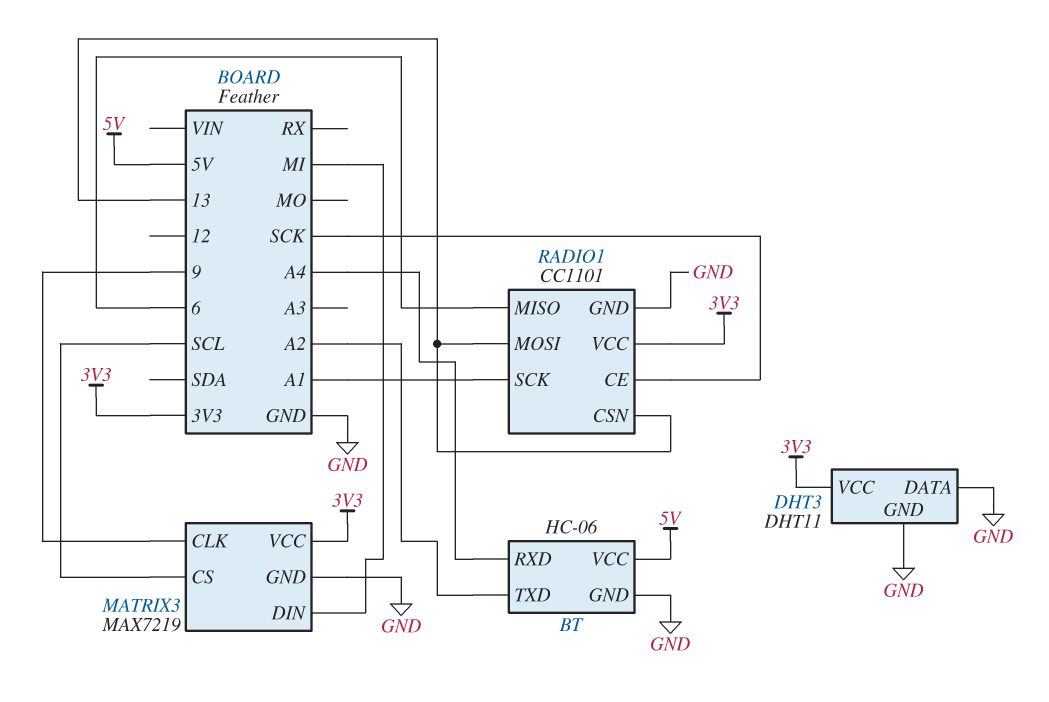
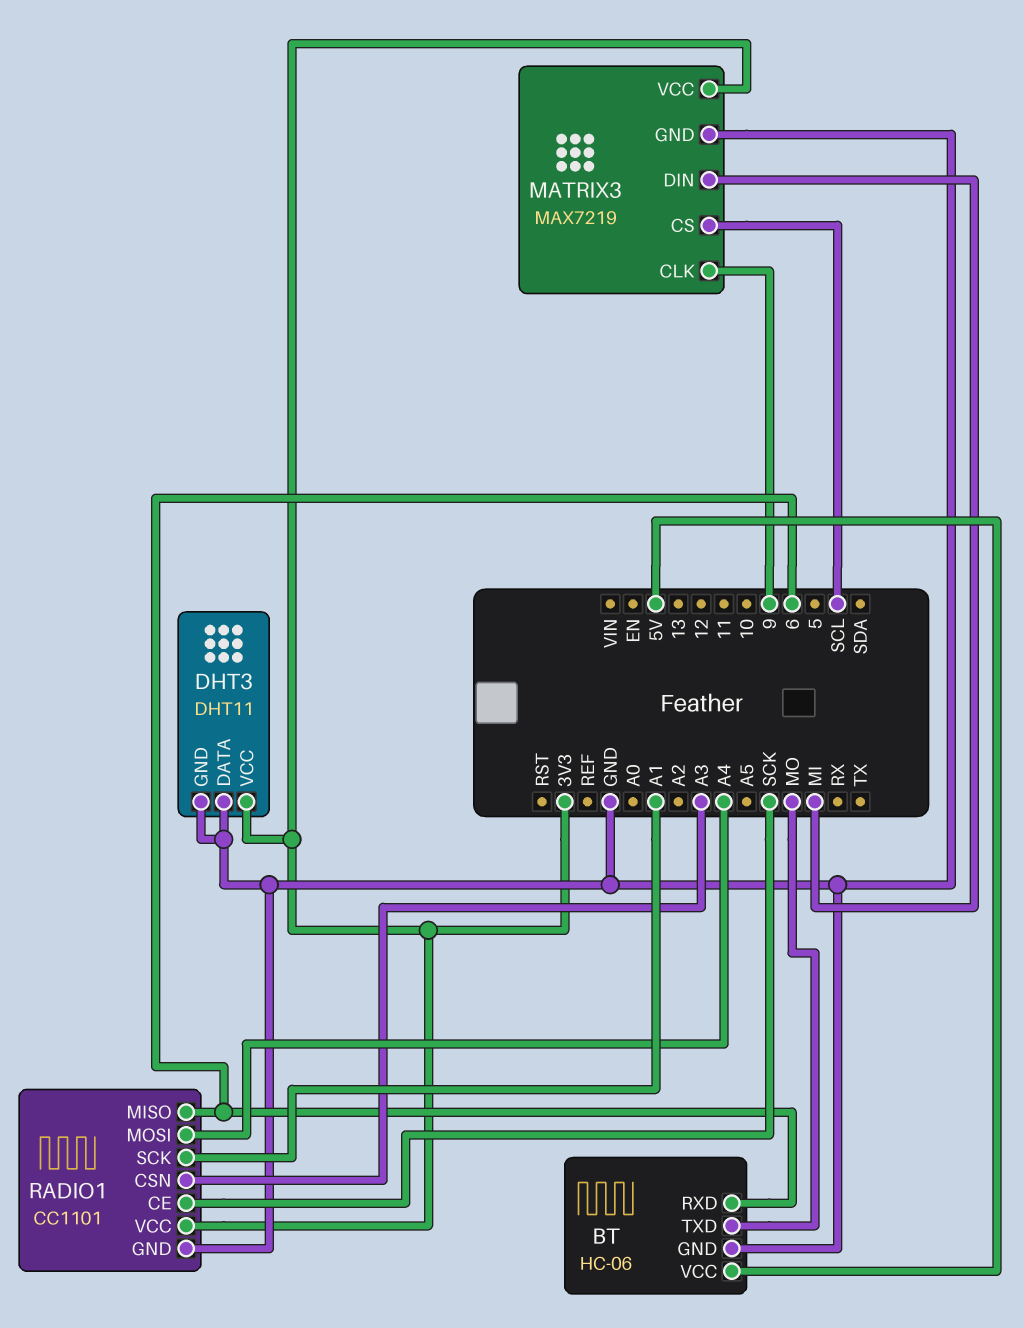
BT pin RXD: A4 -> 6
BT pin TXD: A2 -> MO
RADIO1 pin CSN: 13 -> A3
RADIO1 pin MOSI: 13 -> A4

